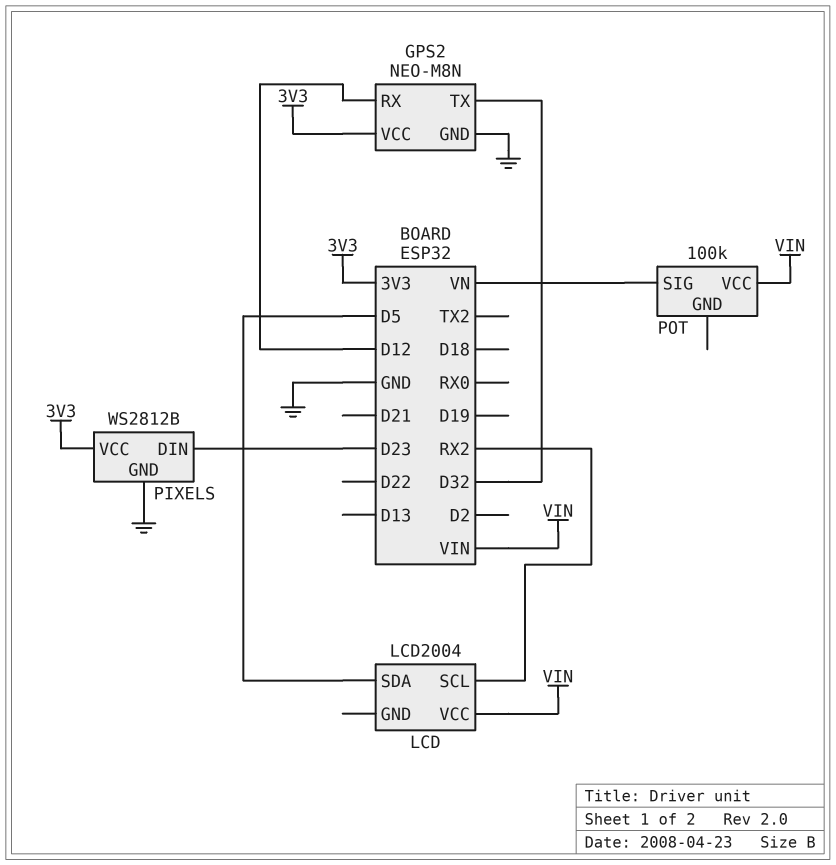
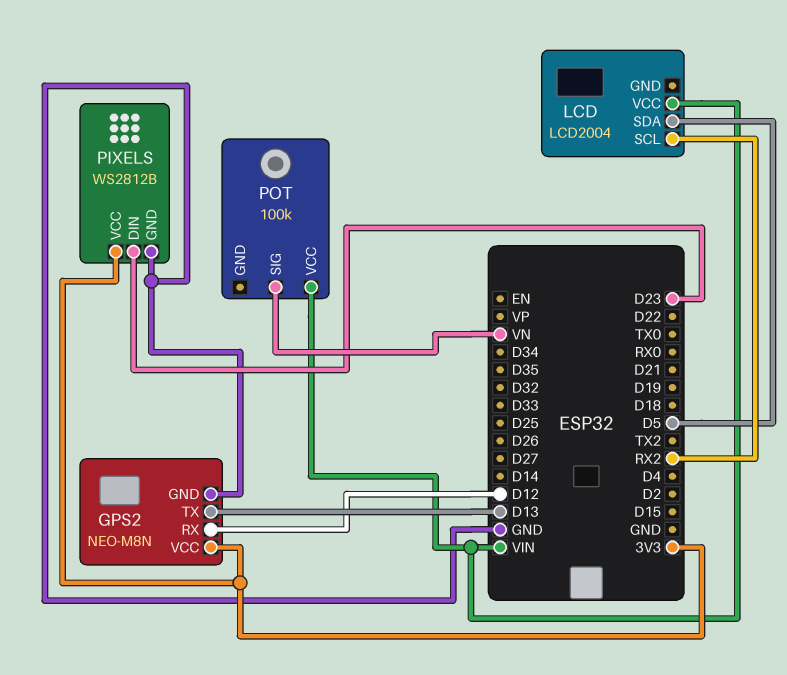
GPS2 pin TX: D32 -> D13

